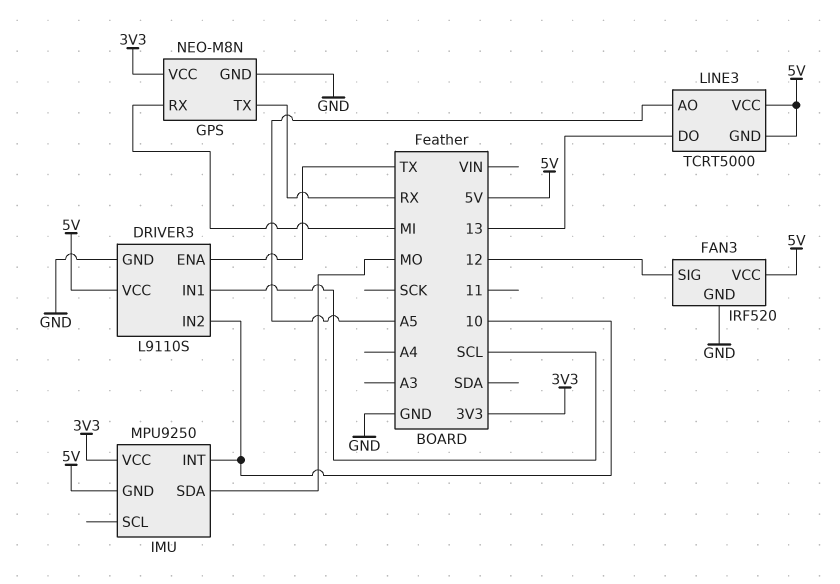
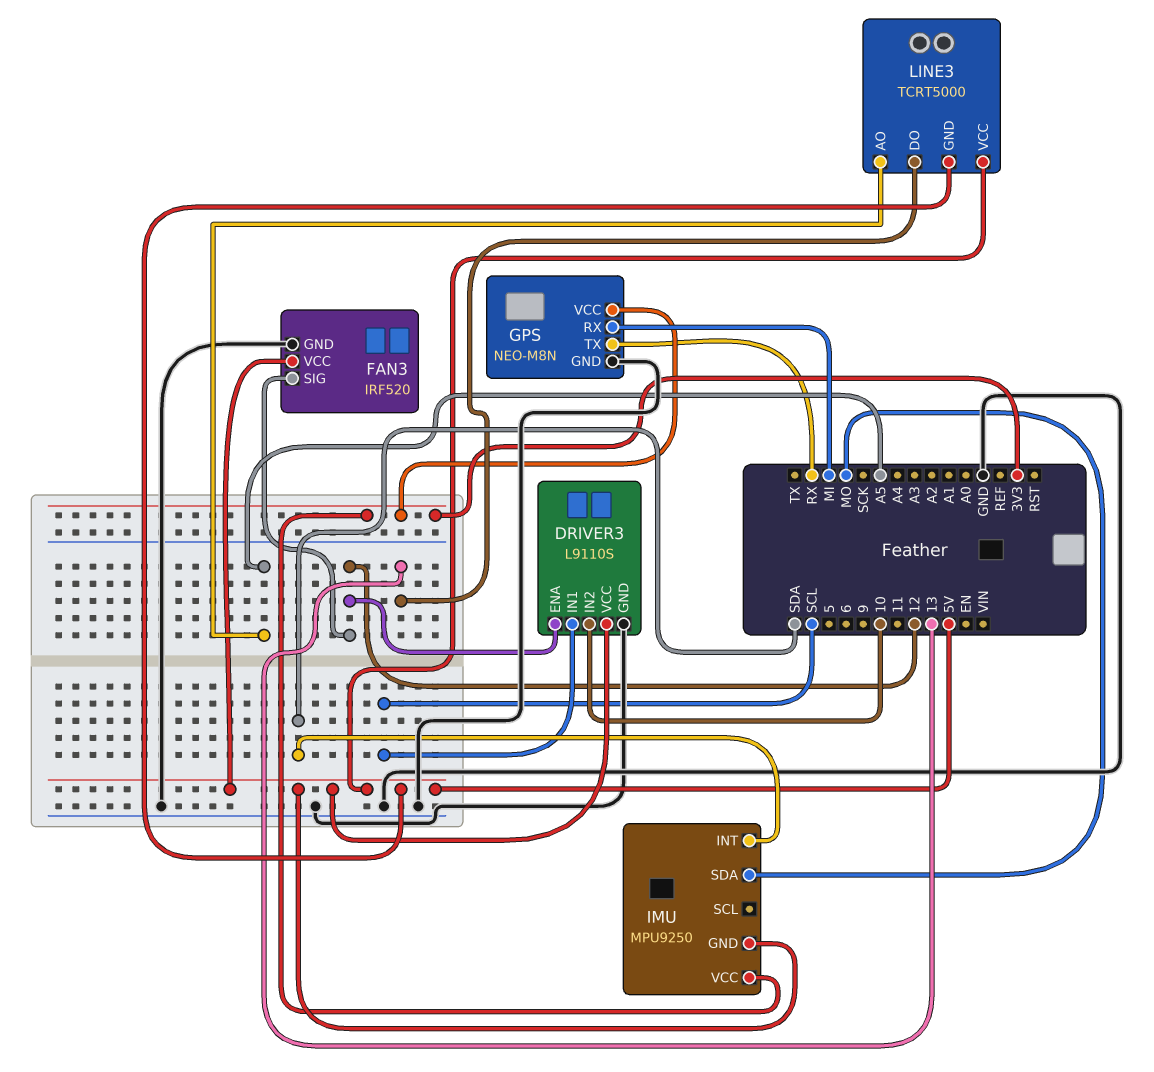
DRIVER3 pin ENA: TX -> 12
IMU pin INT: 10 -> SDA

